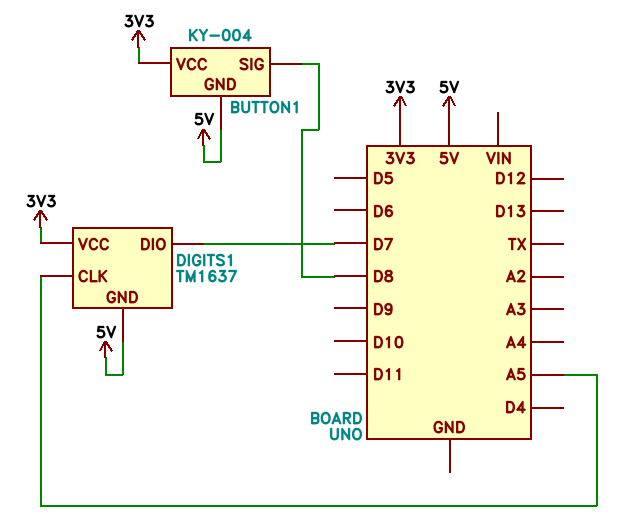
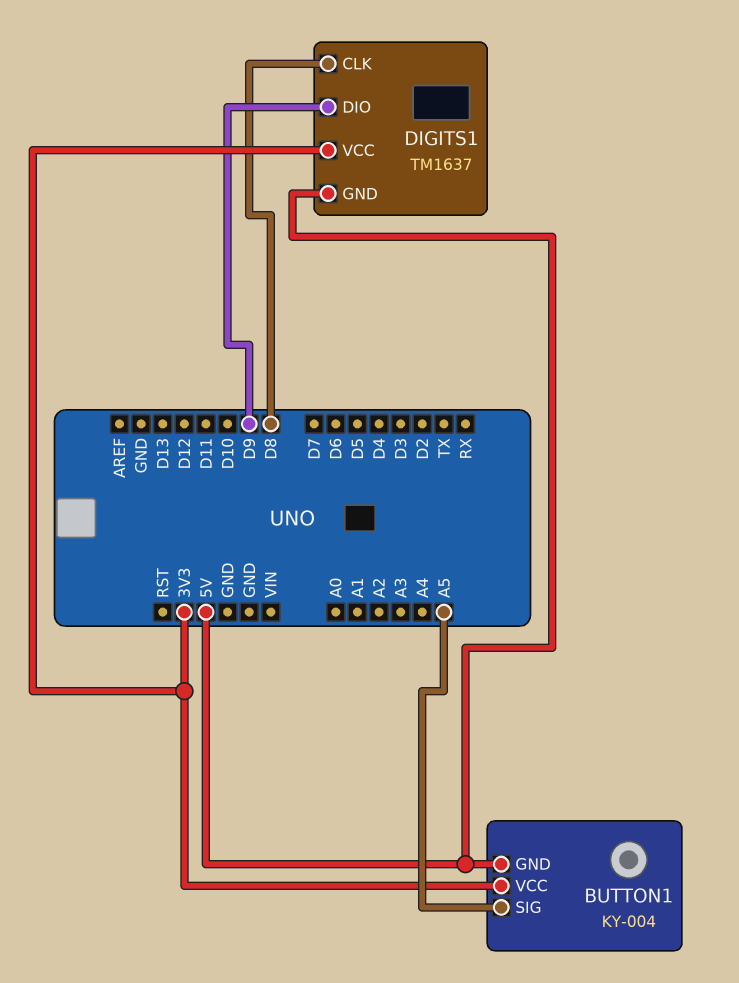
BUTTON1 pin SIG: D8 -> A5
DIGITS1 pin CLK: A5 -> D8
DIGITS1 pin DIO: D7 -> D9

